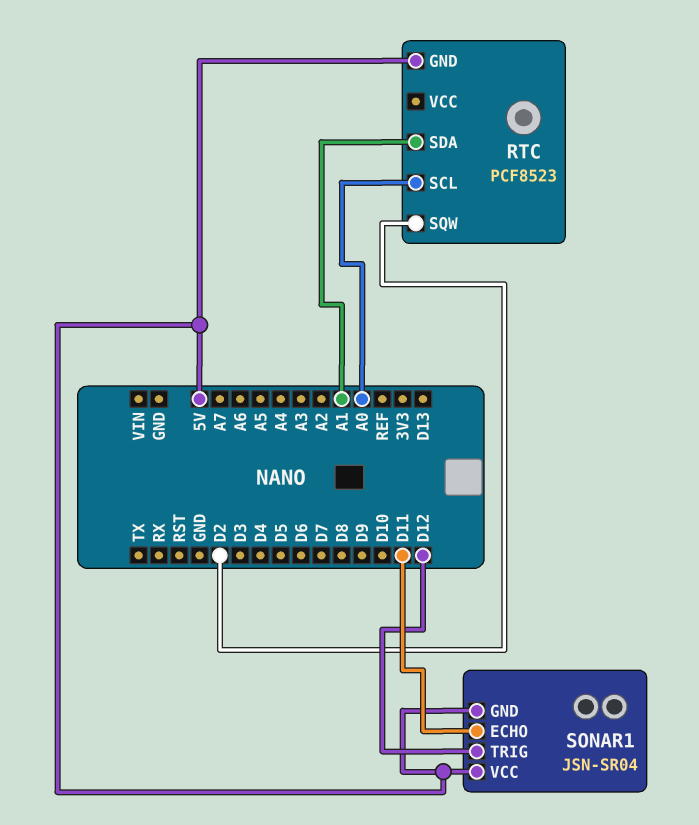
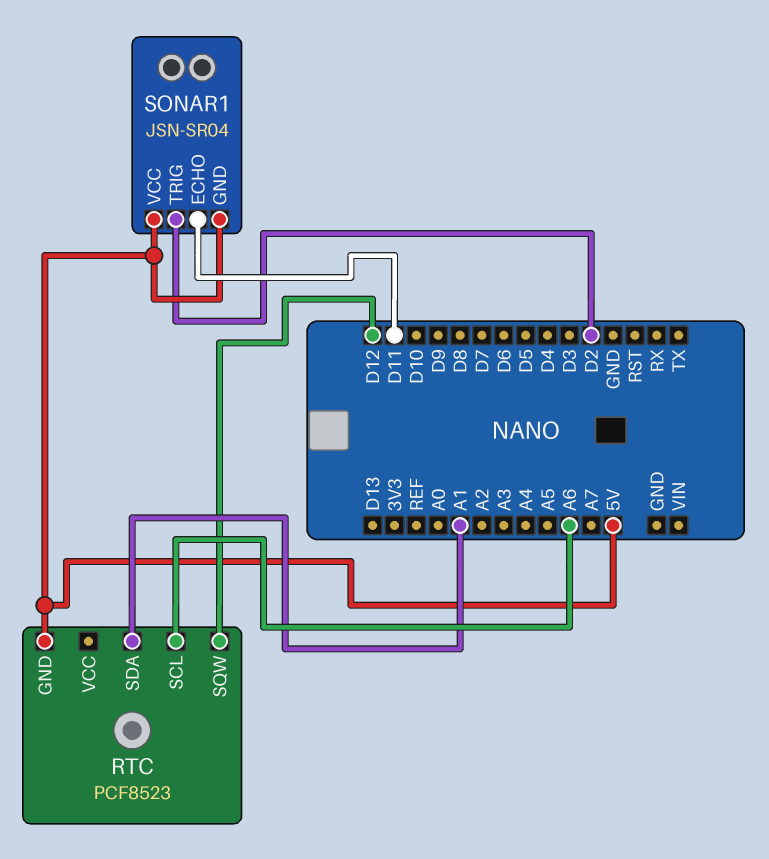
RTC pin SCL: A0 -> A6
RTC pin SQW: D2 -> D12
SONAR1 pin TRIG: D12 -> D2

